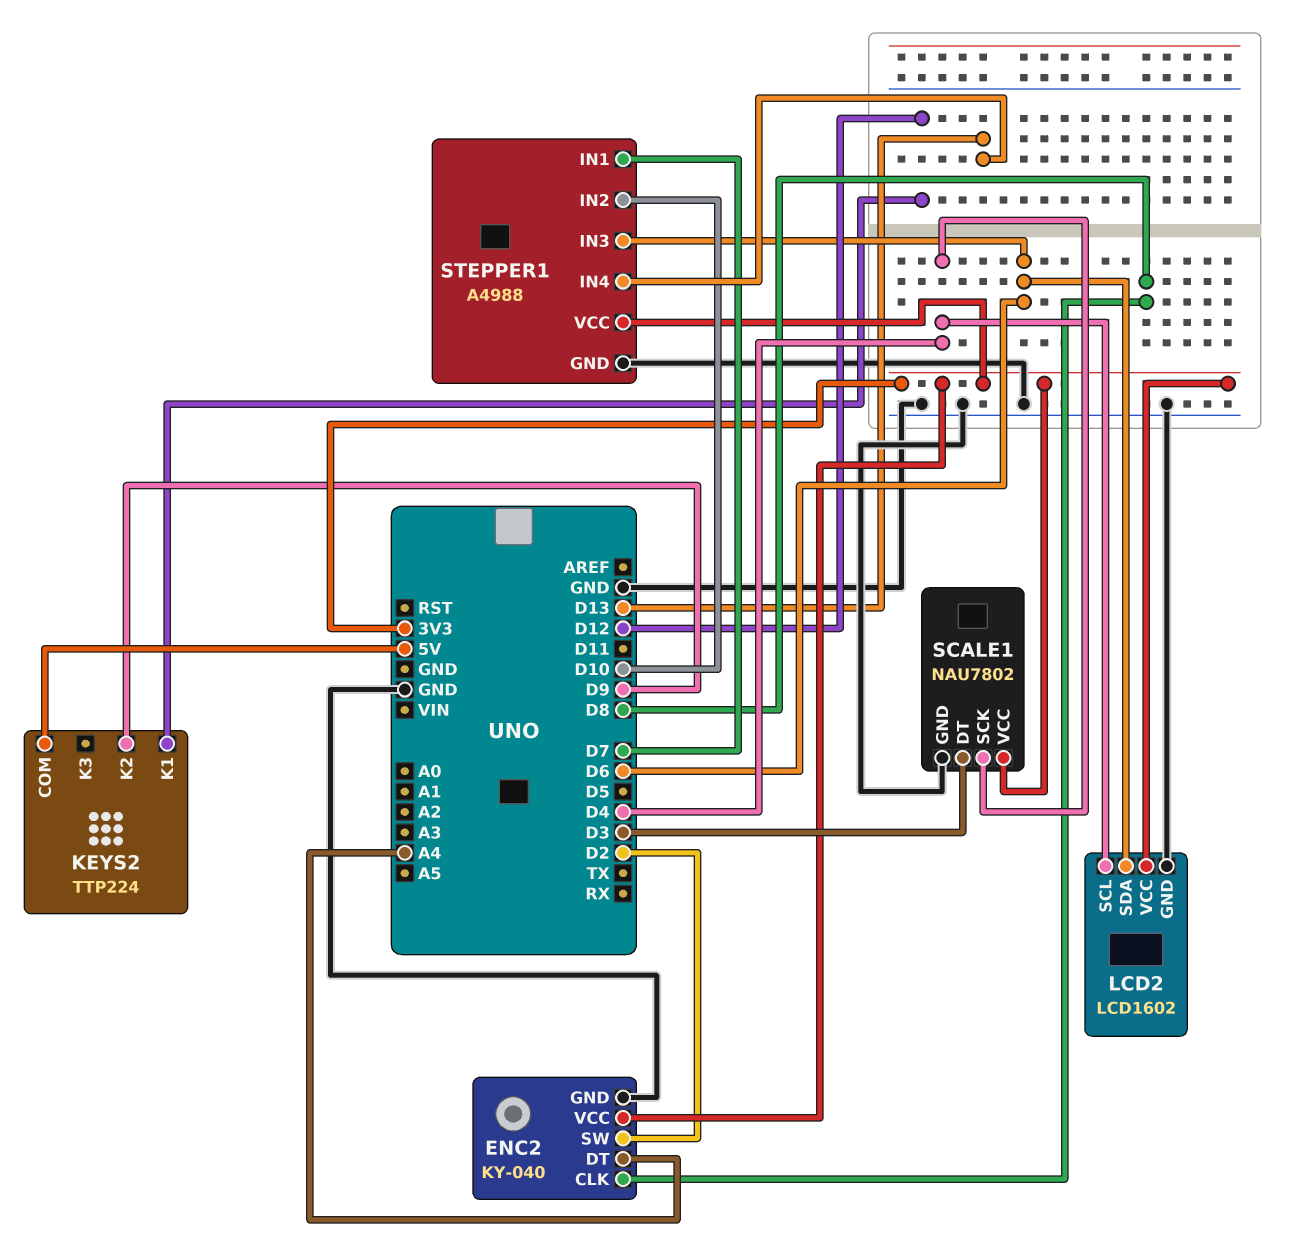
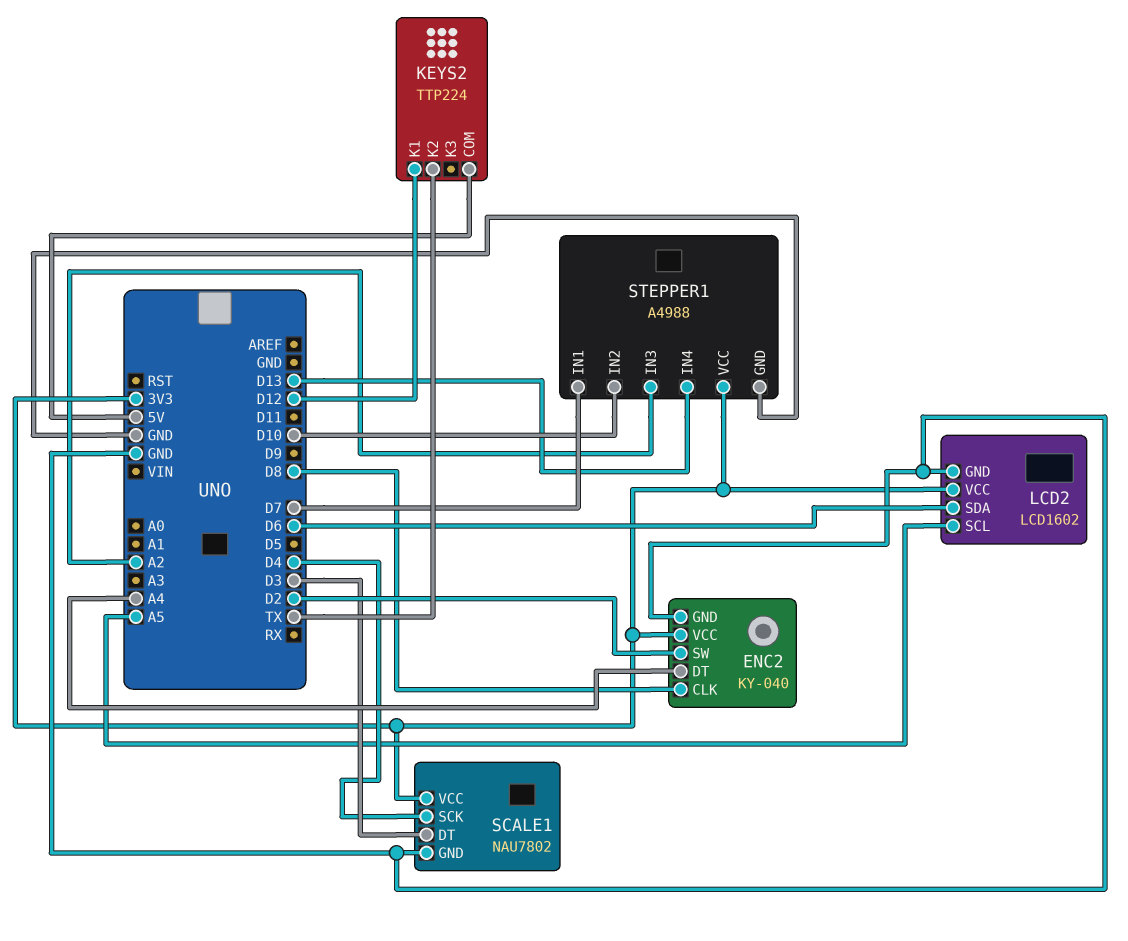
KEYS2 pin K2: D9 -> TX
LCD2 pin SCL: D4 -> A5
STEPPER1 pin IN3: D6 -> A2

